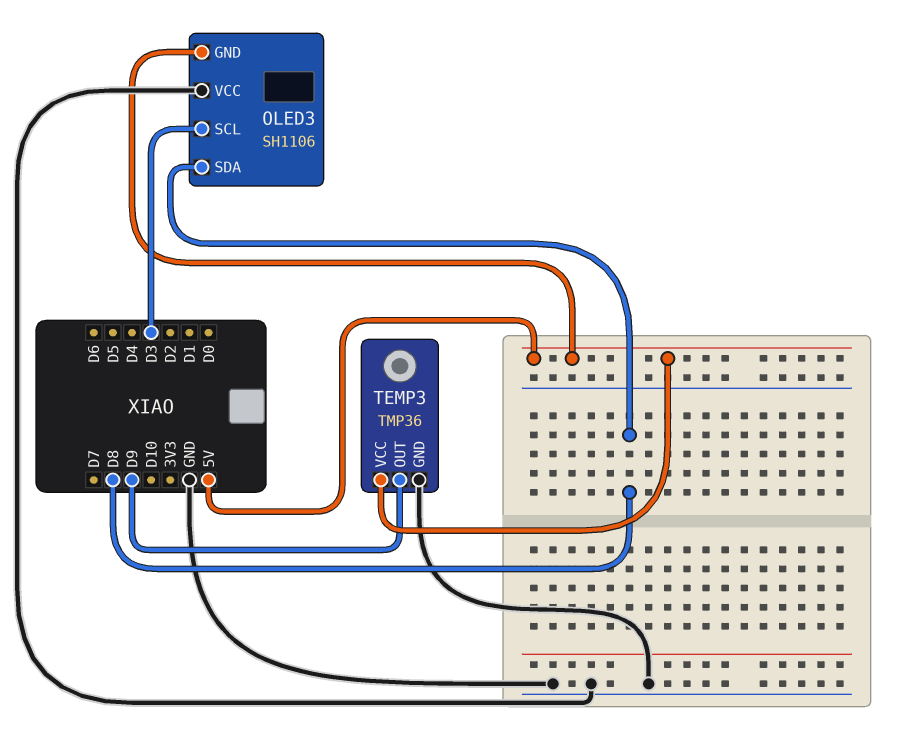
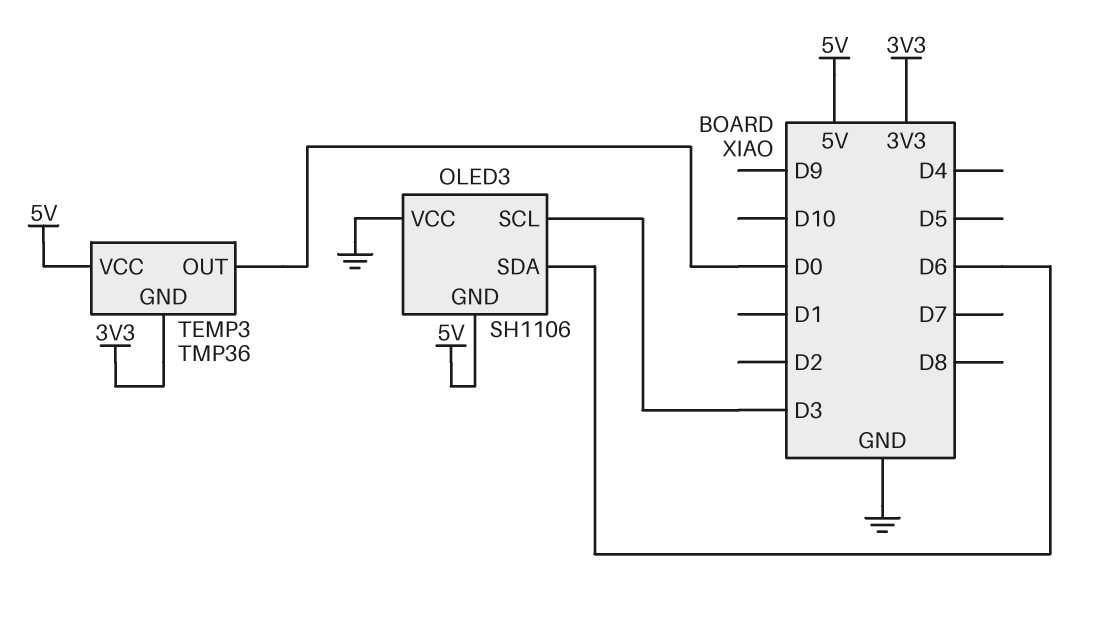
OLED3 pin SDA: D8 -> D6
TEMP3 pin GND: GND -> 3V3
TEMP3 pin OUT: D9 -> D0

